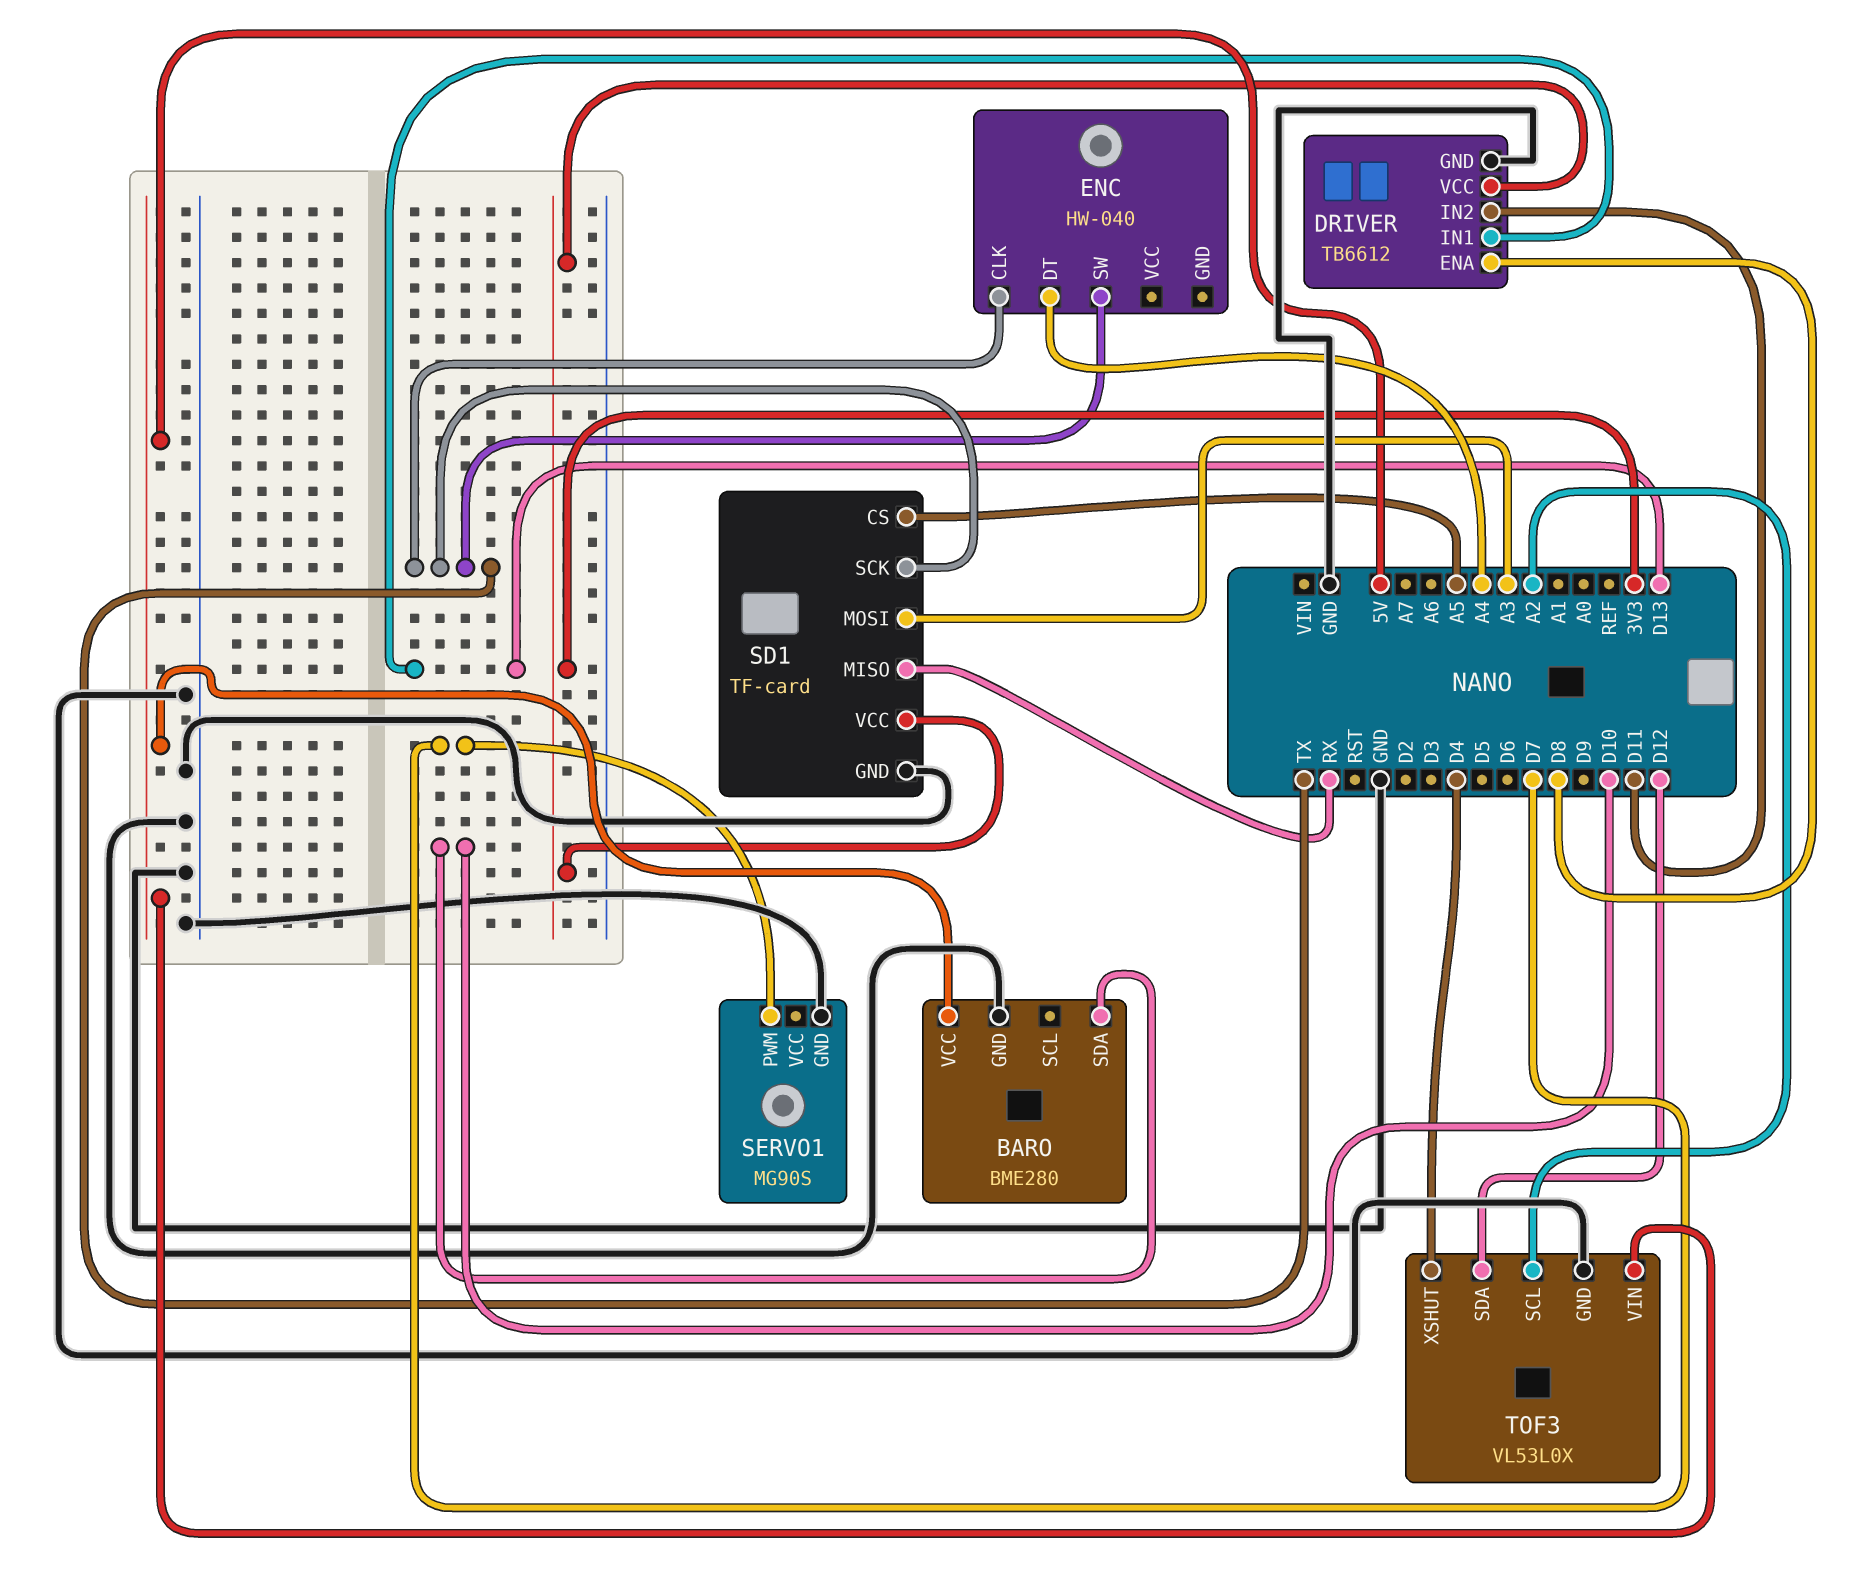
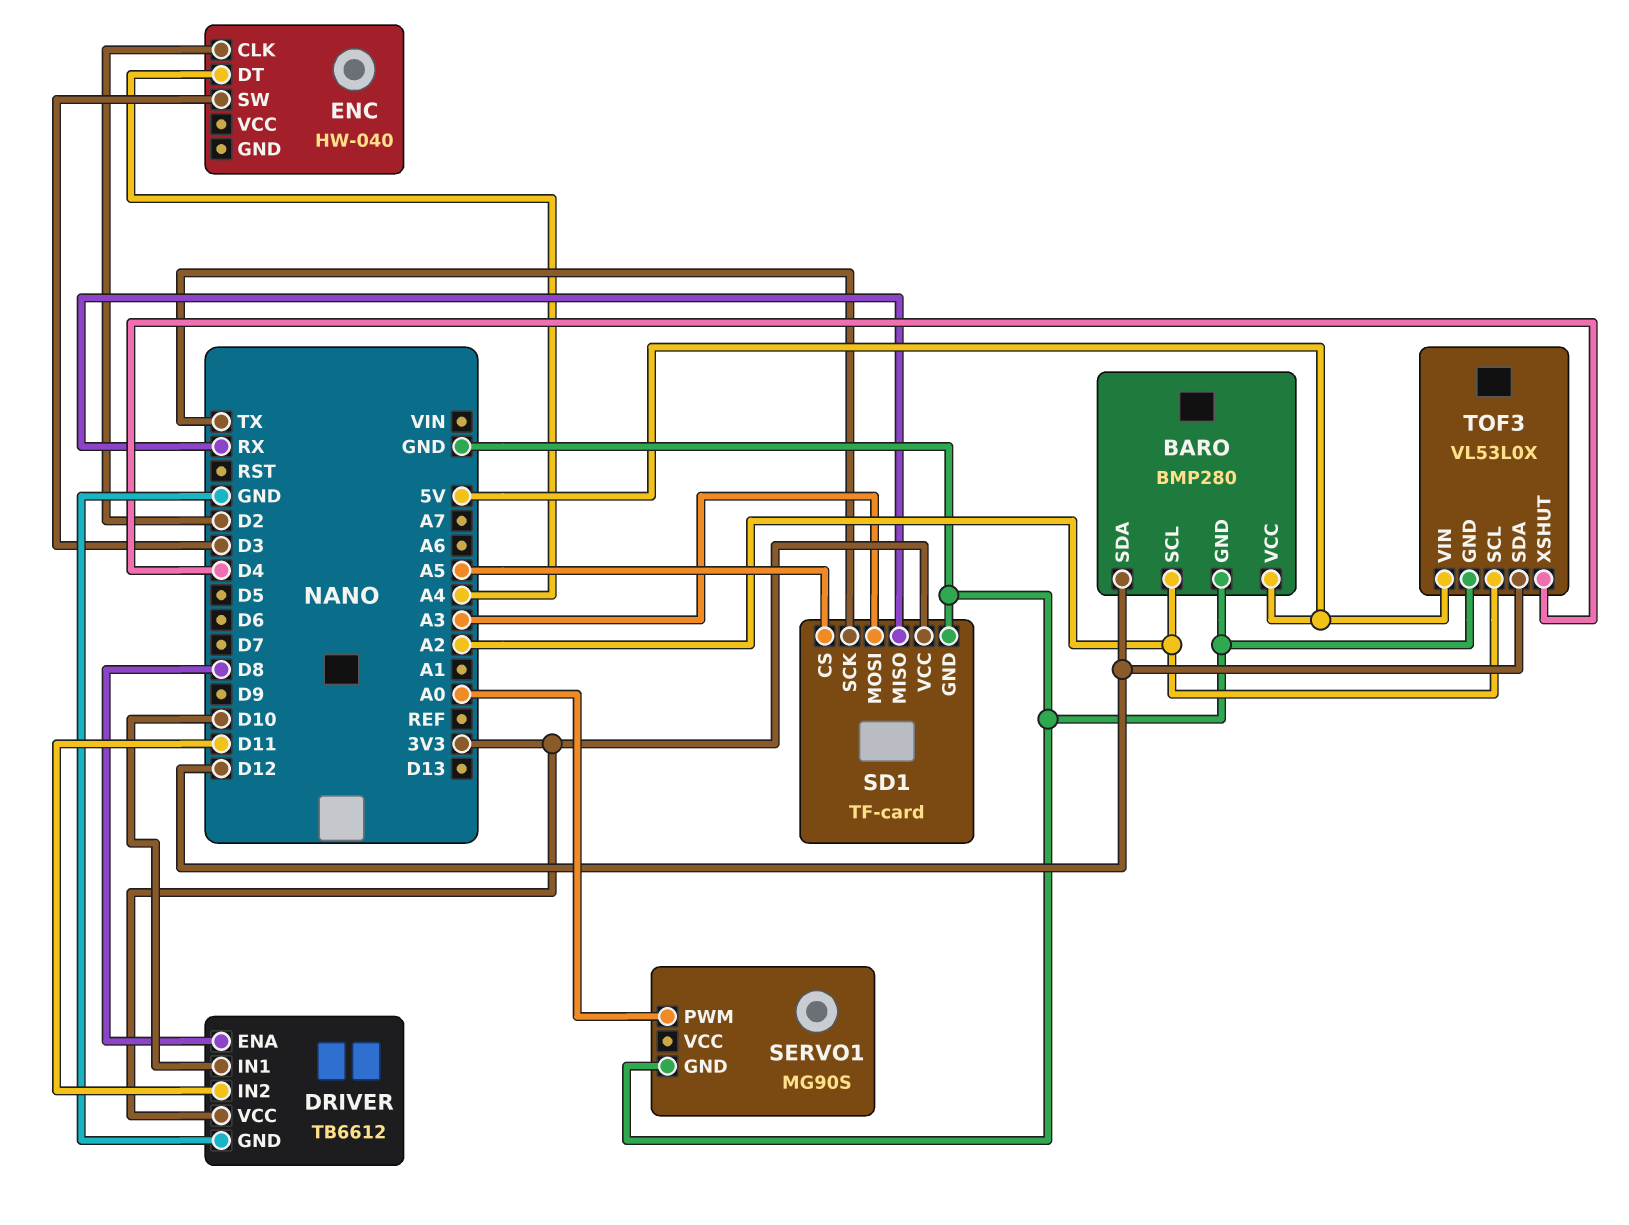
BARO: BME280 -> BMP280
BARO pin SCL: none -> A2
BARO pin SDA: D10 -> D12
DRIVER pin IN1: D13 -> D10
ENC pin CLK: TX -> D2
ENC pin SW: TX -> D3
SERVO1 pin PWM: D7 -> A0

